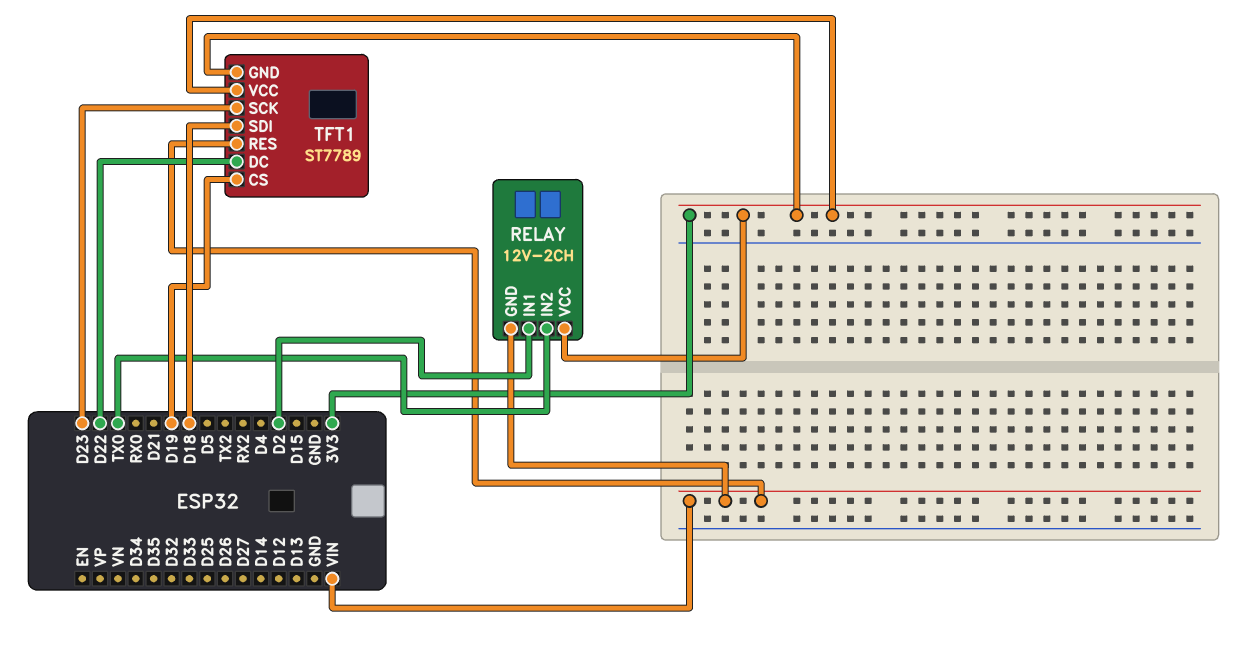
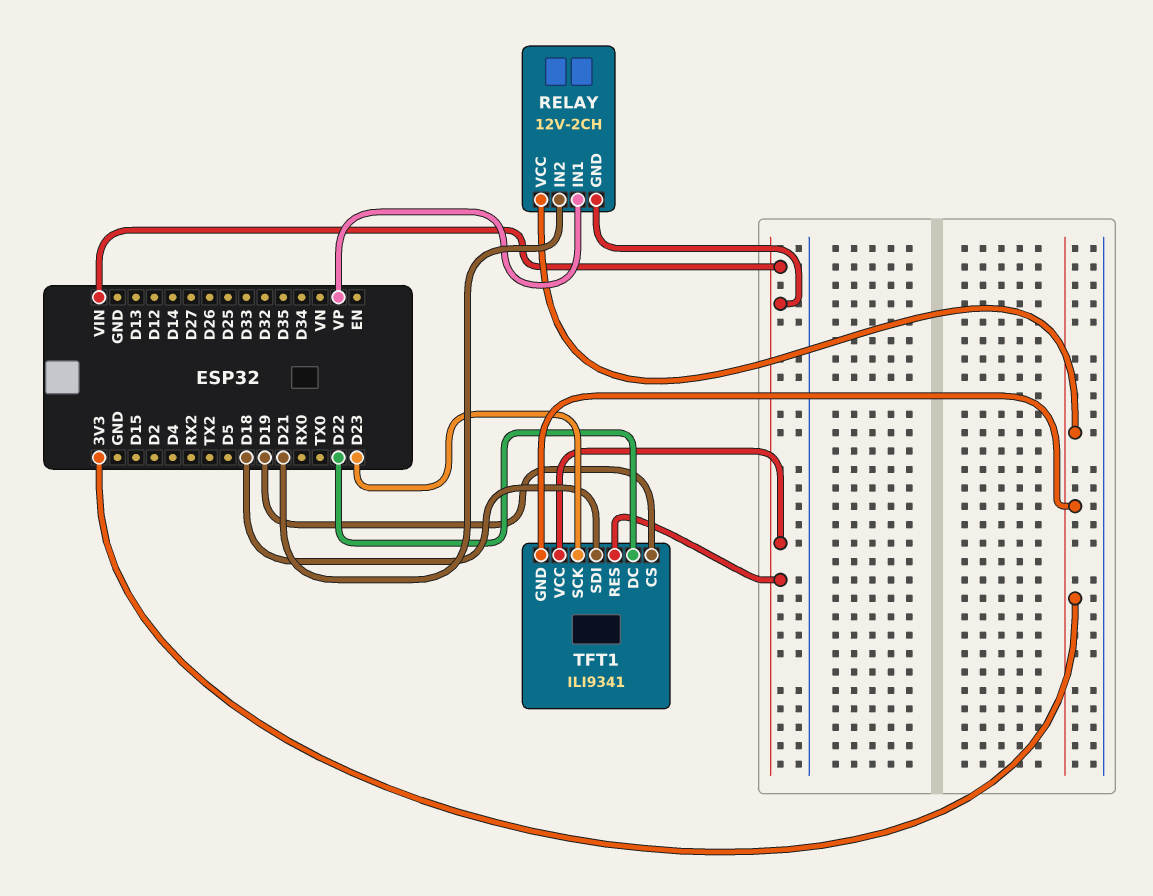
RELAY pin IN1: D2 -> VP
RELAY pin IN2: TX0 -> D21
TFT1: ST7789 -> ILI9341
TFT1 pin VCC: 3V3 -> VIN

